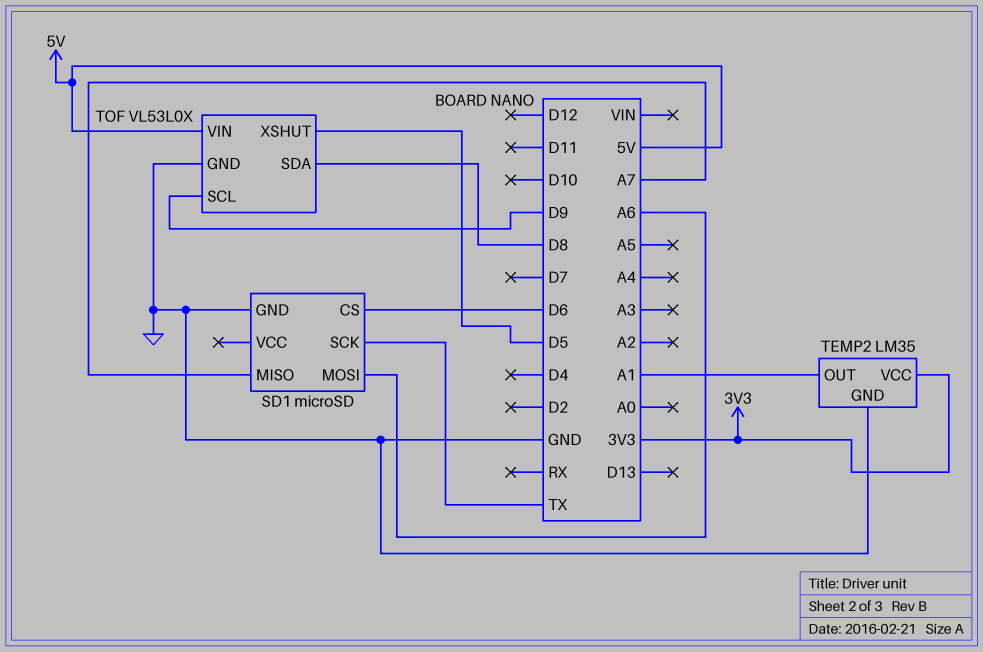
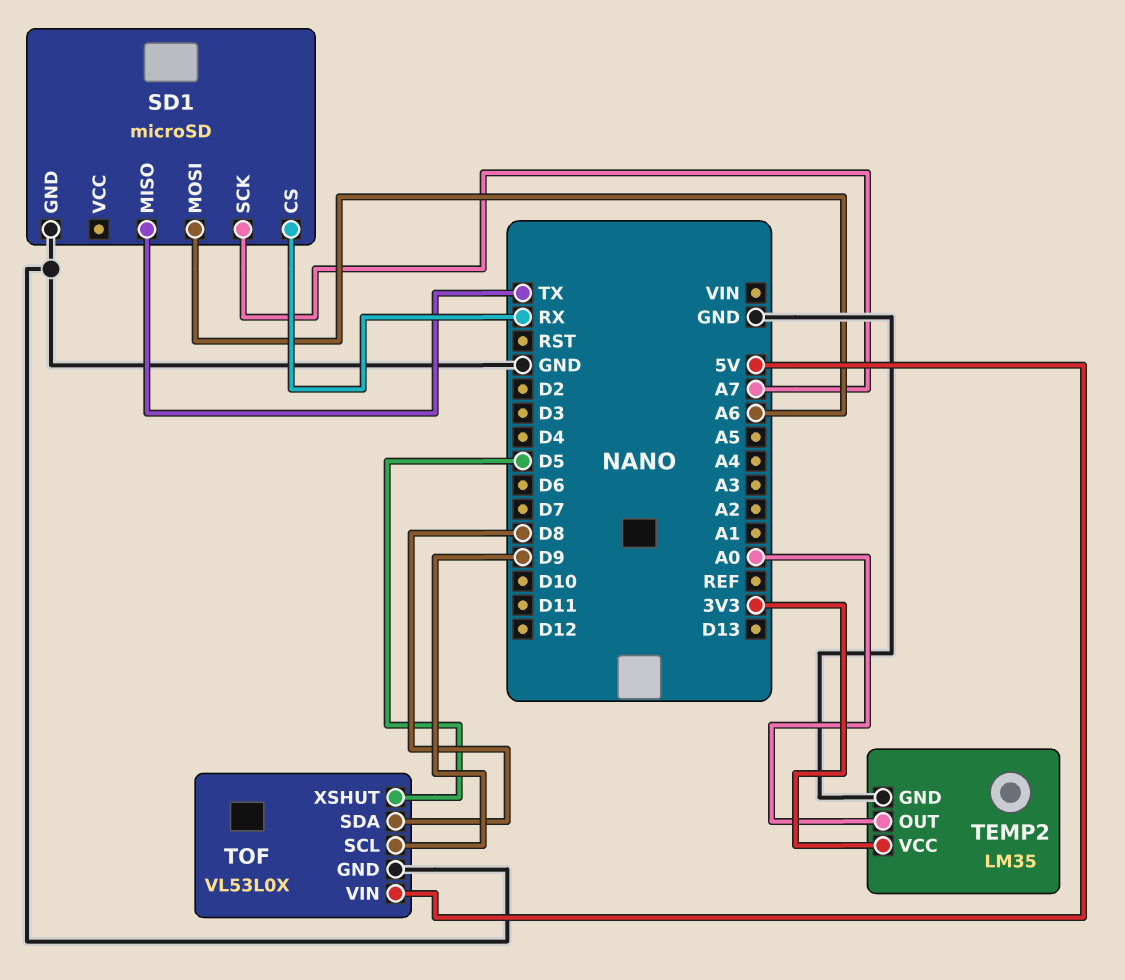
SD1 pin CS: D6 -> RX
SD1 pin MISO: A7 -> TX
SD1 pin SCK: TX -> A7
TEMP2 pin OUT: A1 -> A0

